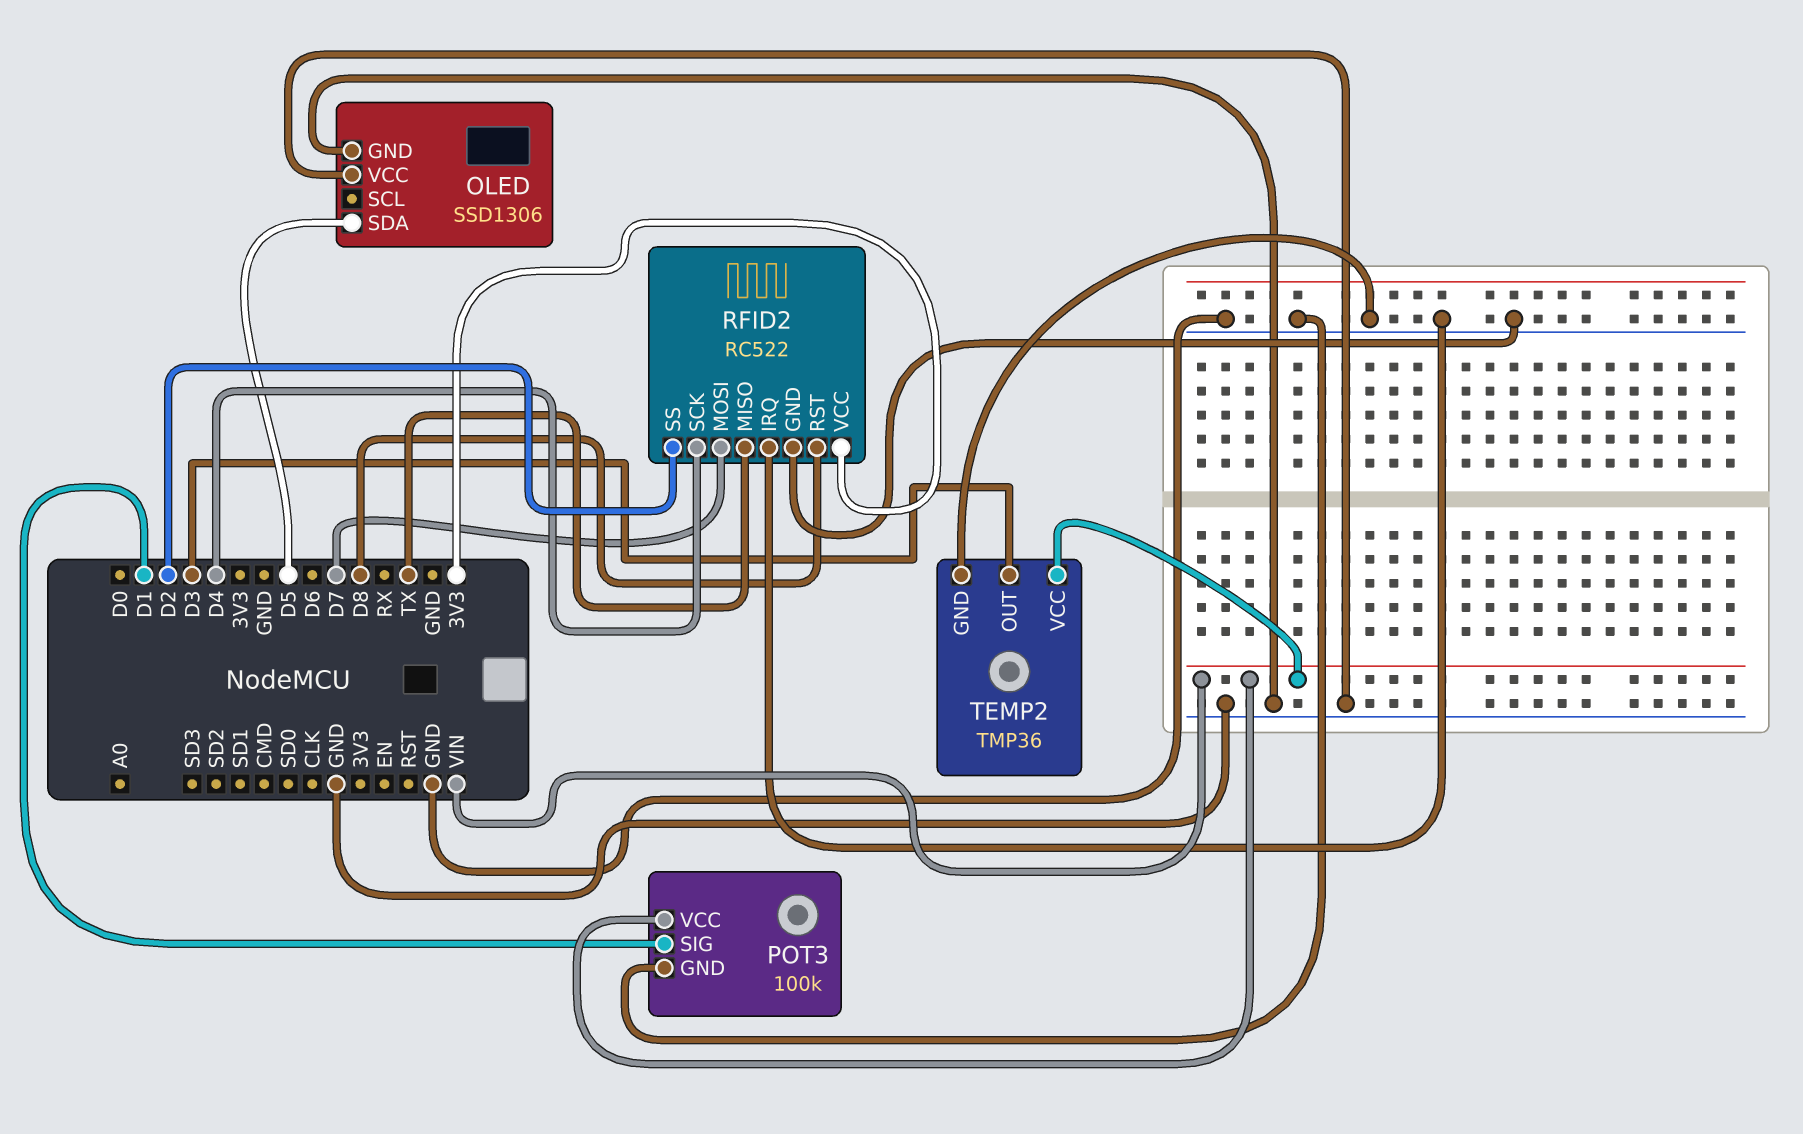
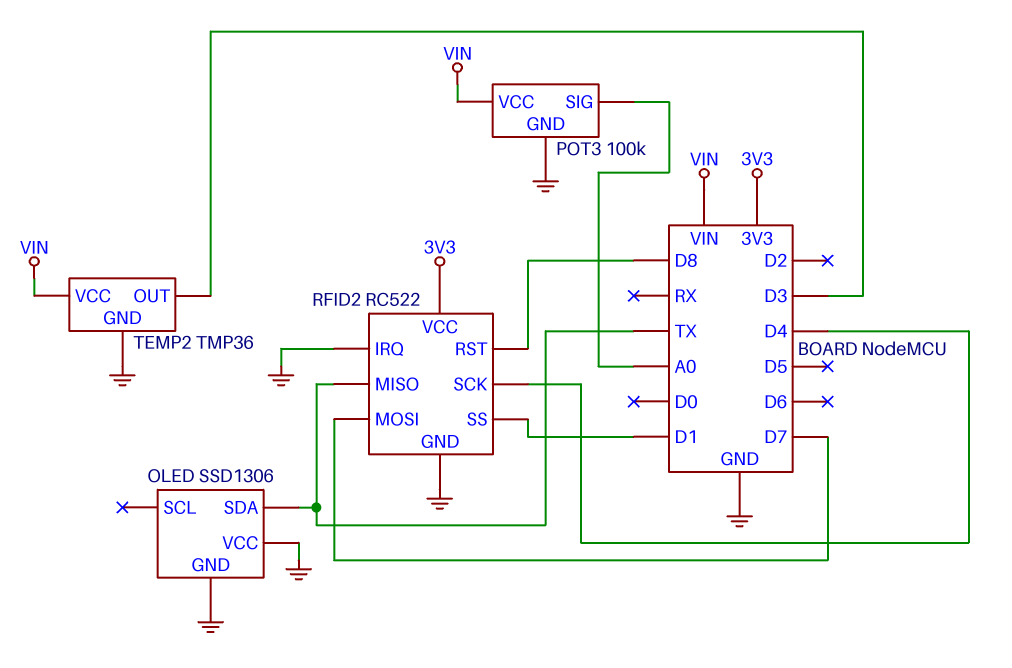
OLED pin SDA: D5 -> TX
POT3 pin SIG: D1 -> A0
RFID2 pin SS: D2 -> D1

